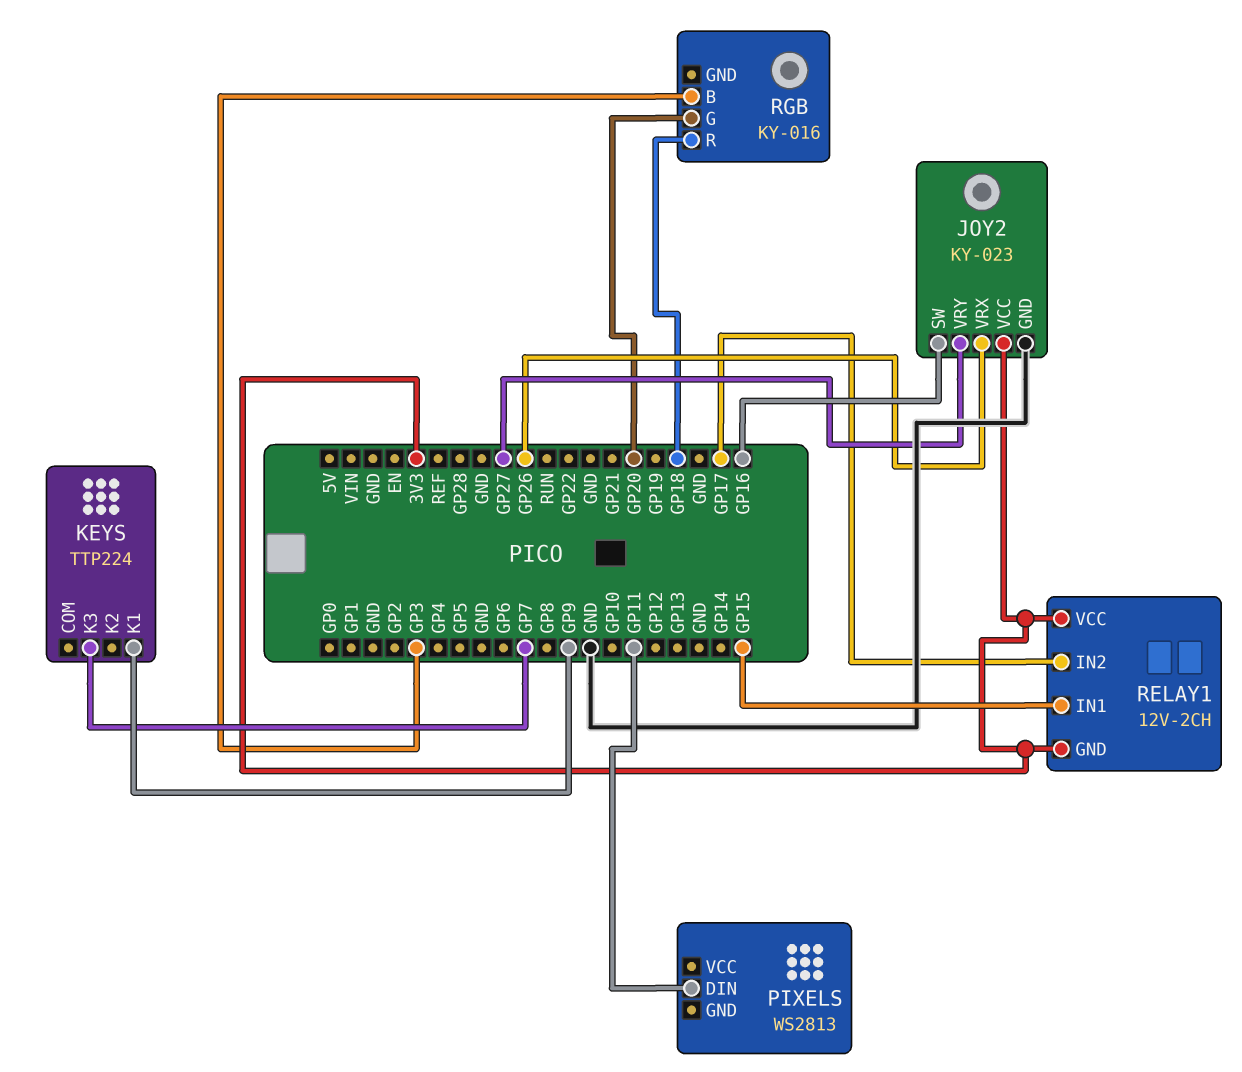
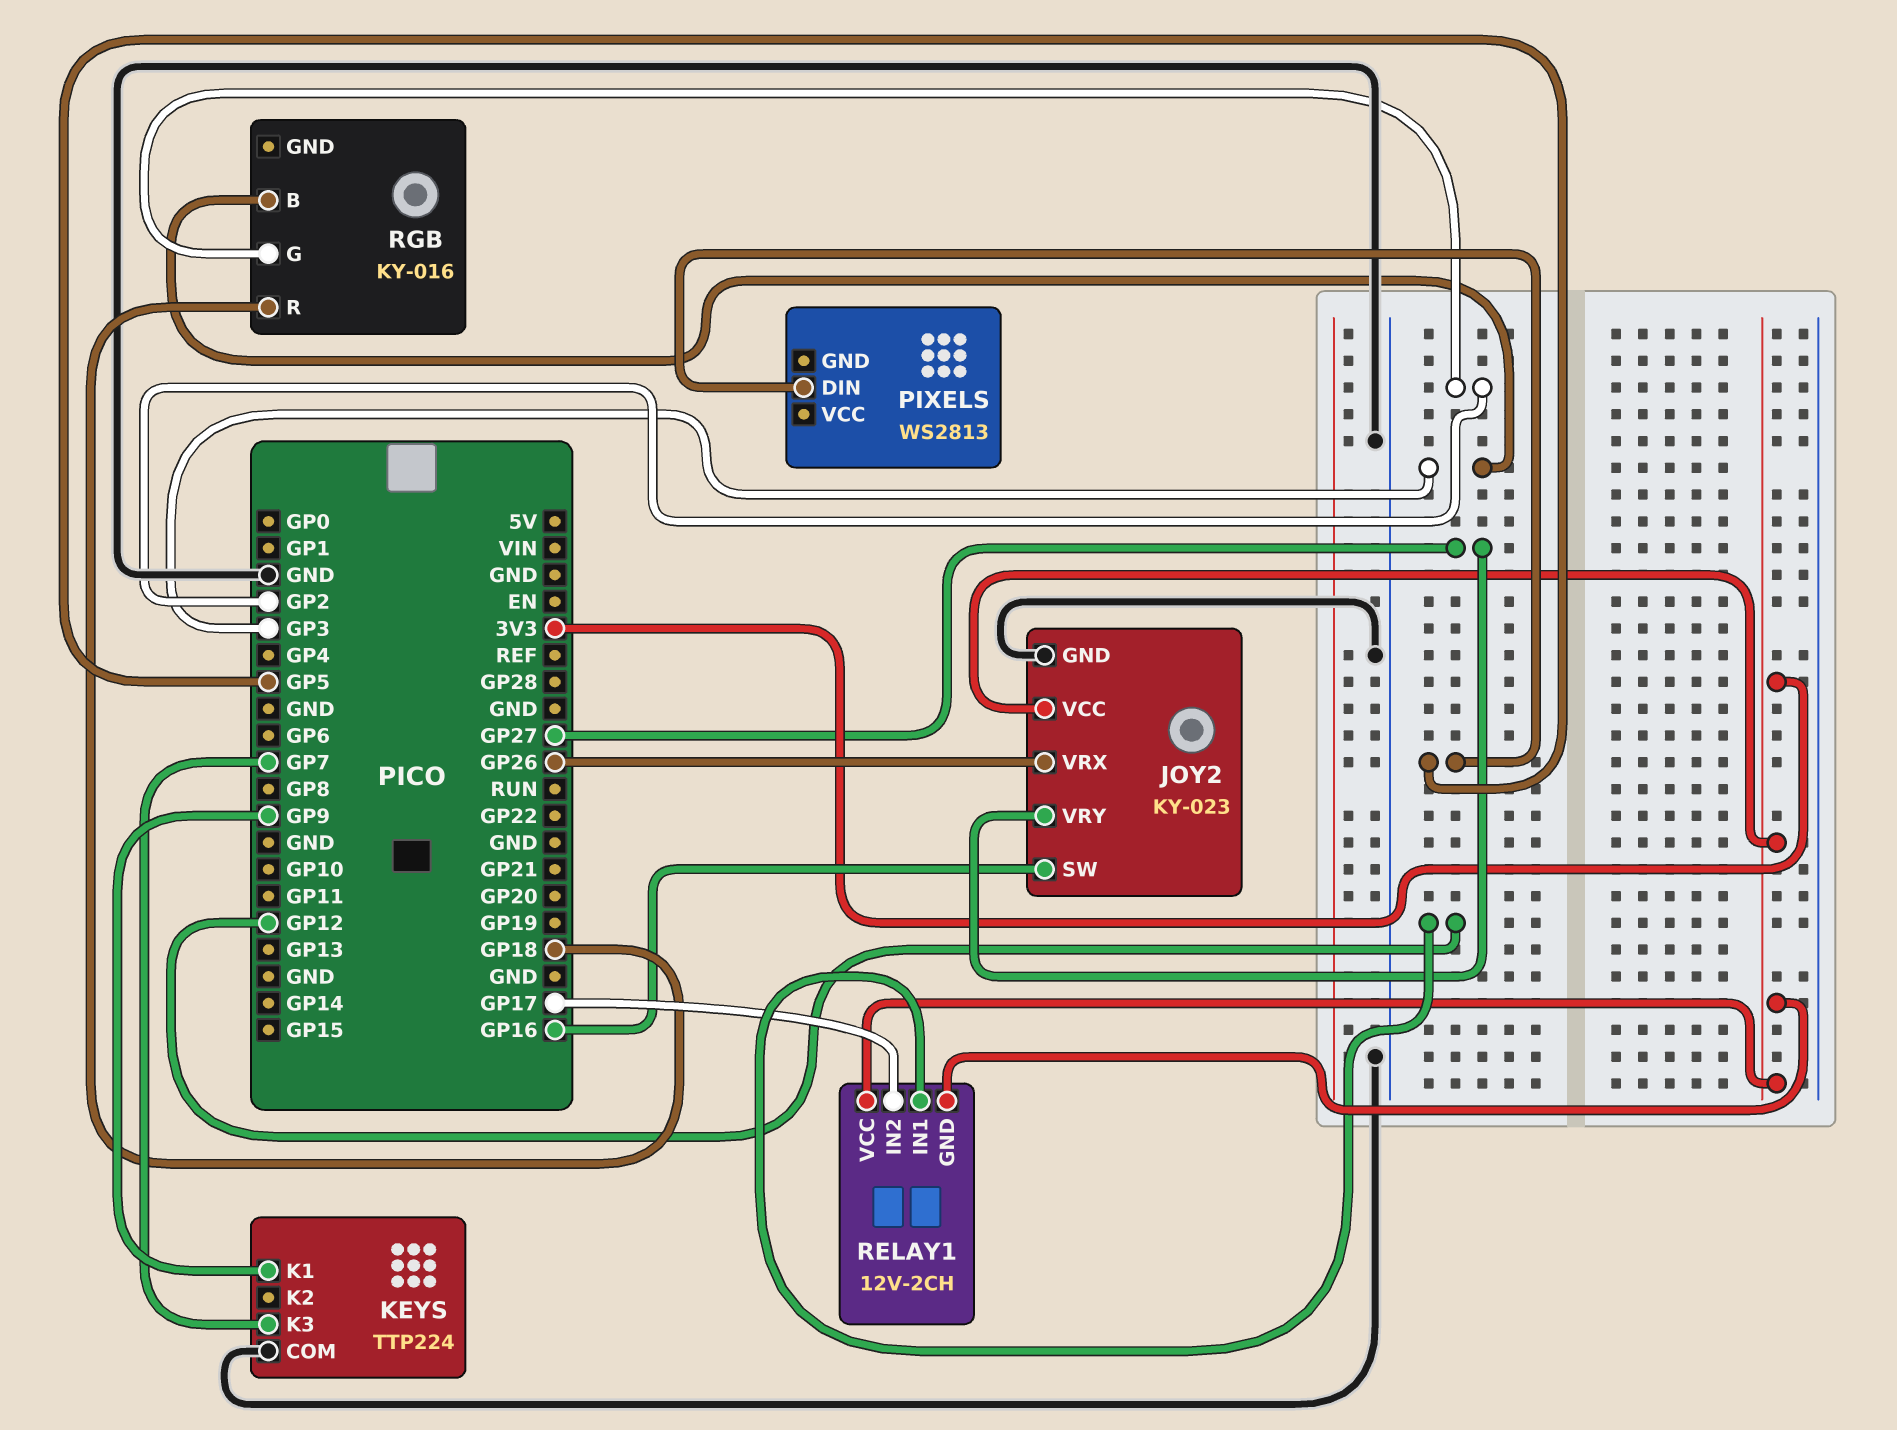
KEYS pin COM: none -> GND
PIXELS pin DIN: GP11 -> GP5
RELAY1 pin IN1: GP15 -> GP12
RGB pin G: GP20 -> GP2

